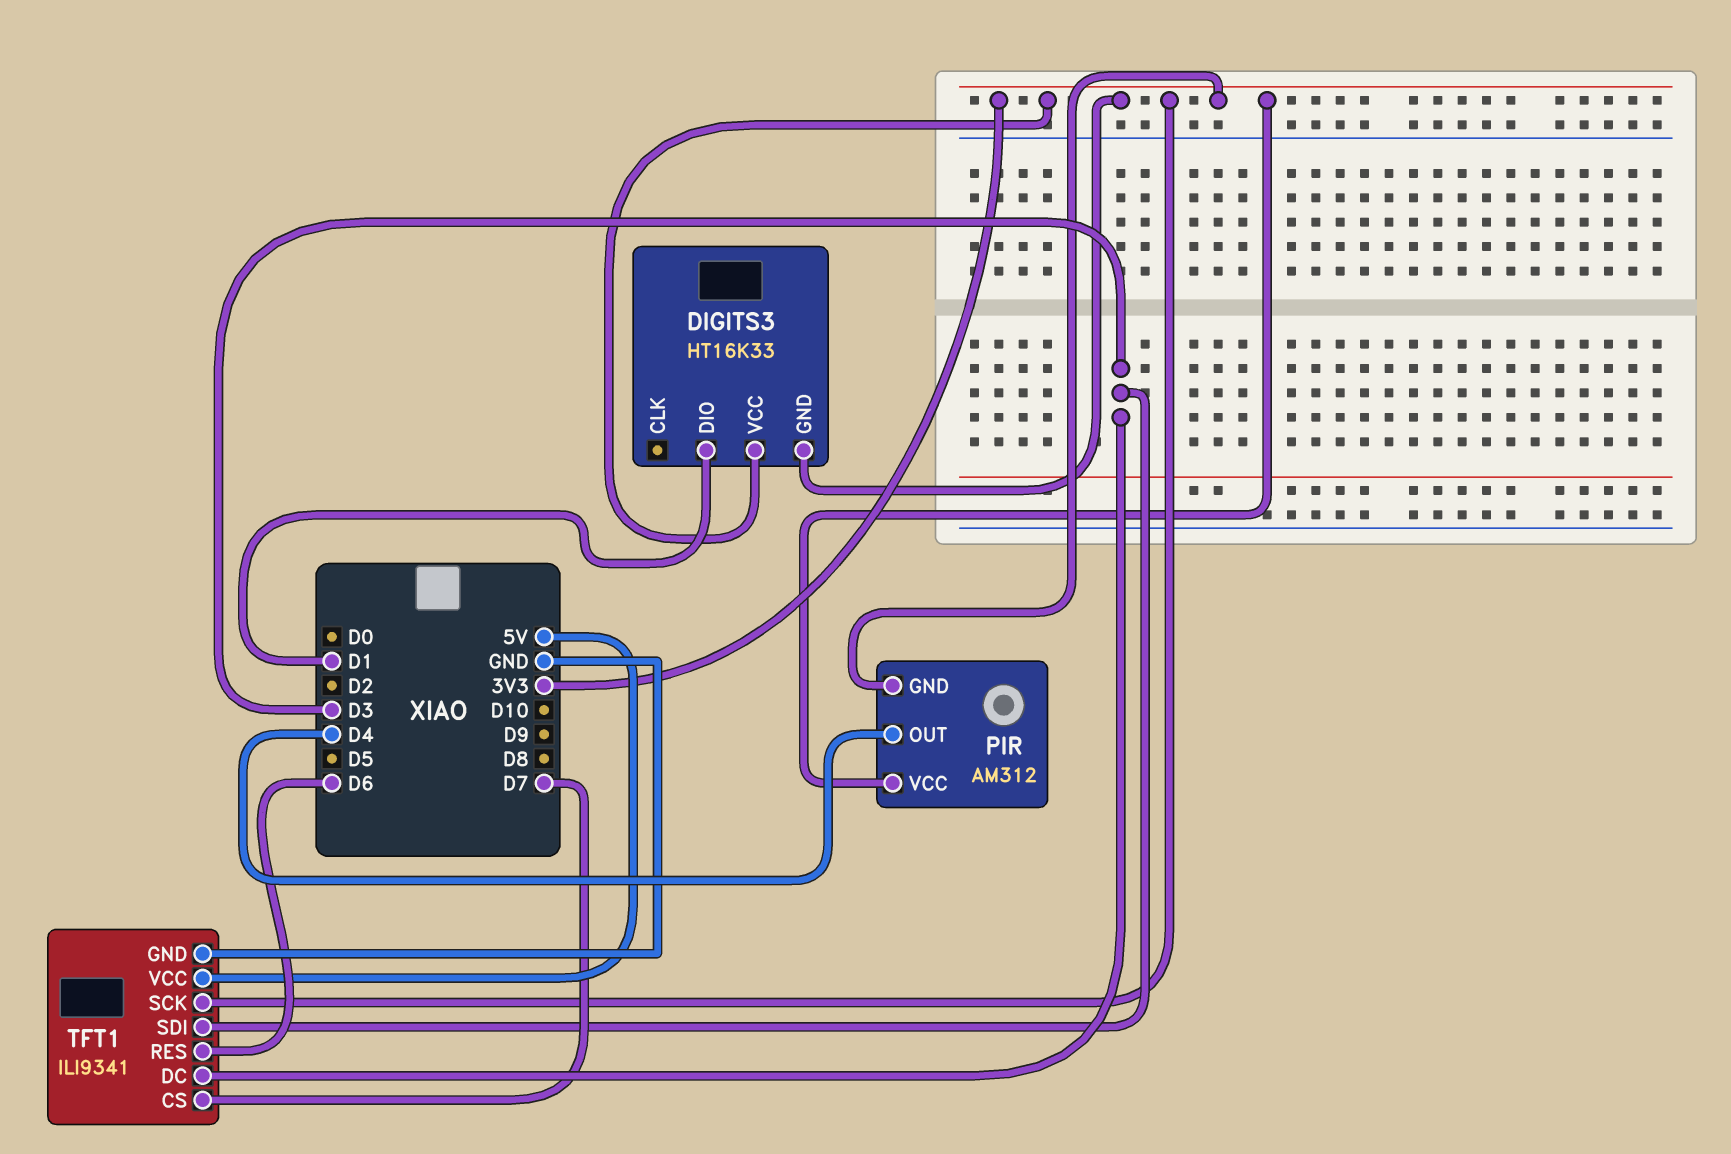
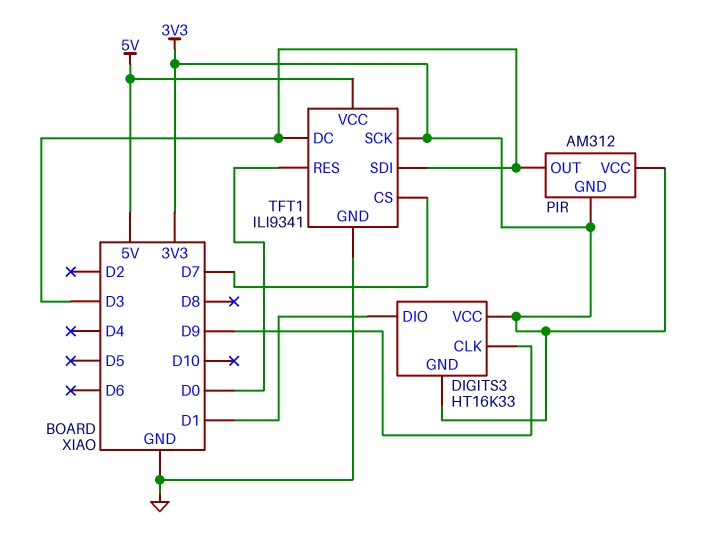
DIGITS3 pin CLK: none -> D9
PIR pin OUT: D4 -> D3
TFT1 pin RES: D6 -> D0

